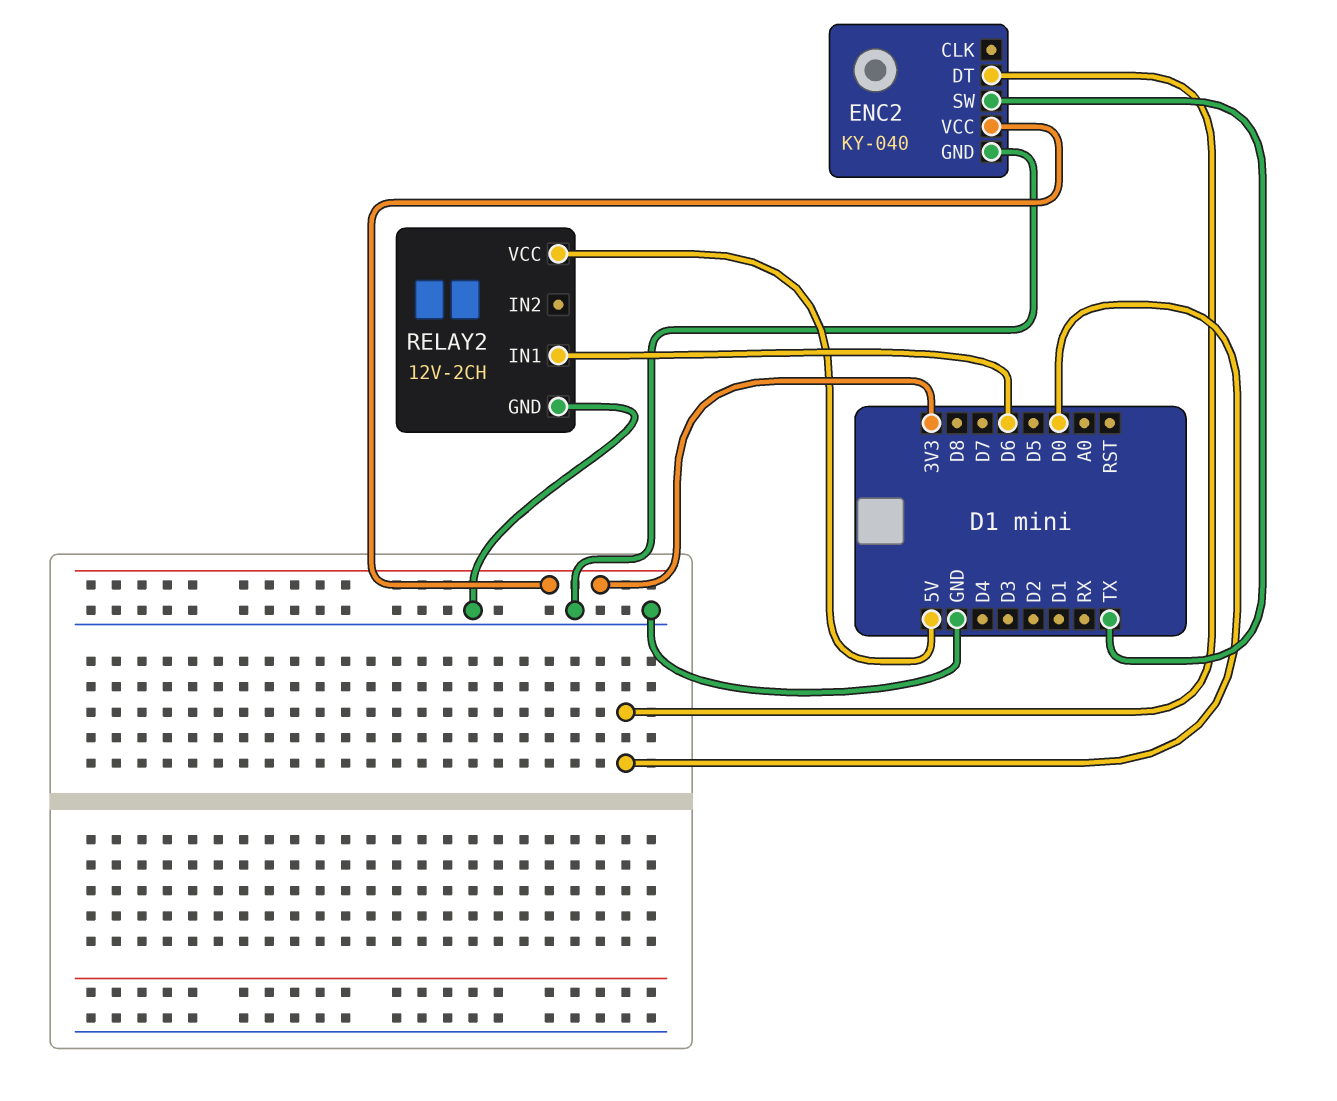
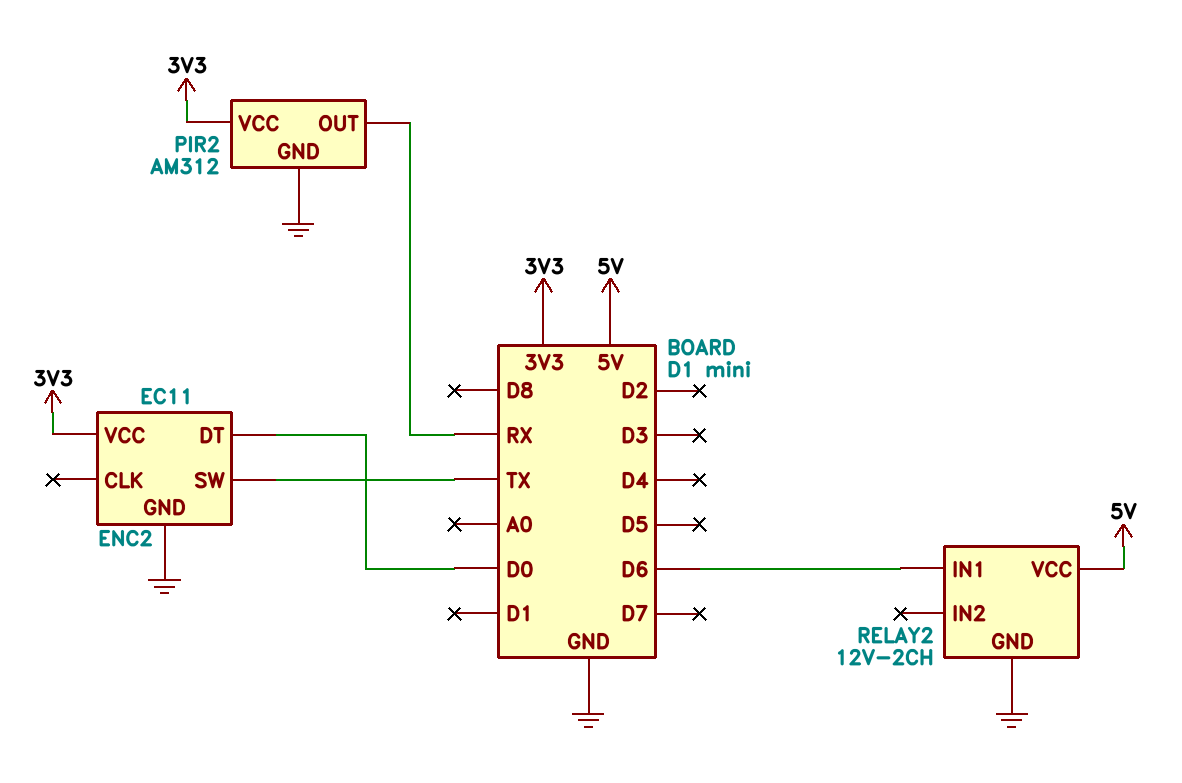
ENC2: KY-040 -> EC11
PIR2: none -> AM312
PIR2 pin GND: none -> GND
PIR2 pin OUT: none -> RX
PIR2 pin VCC: none -> 3V3

